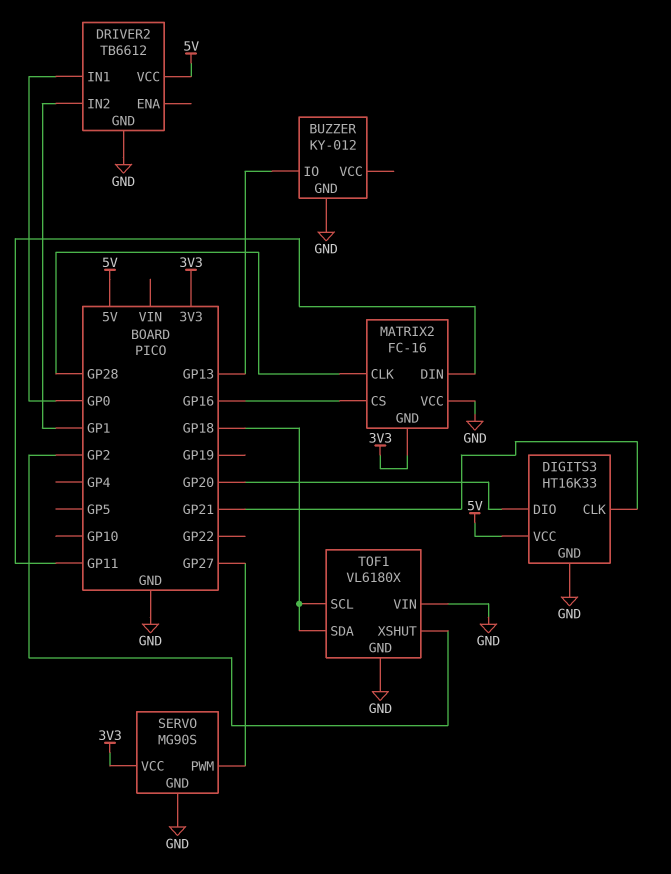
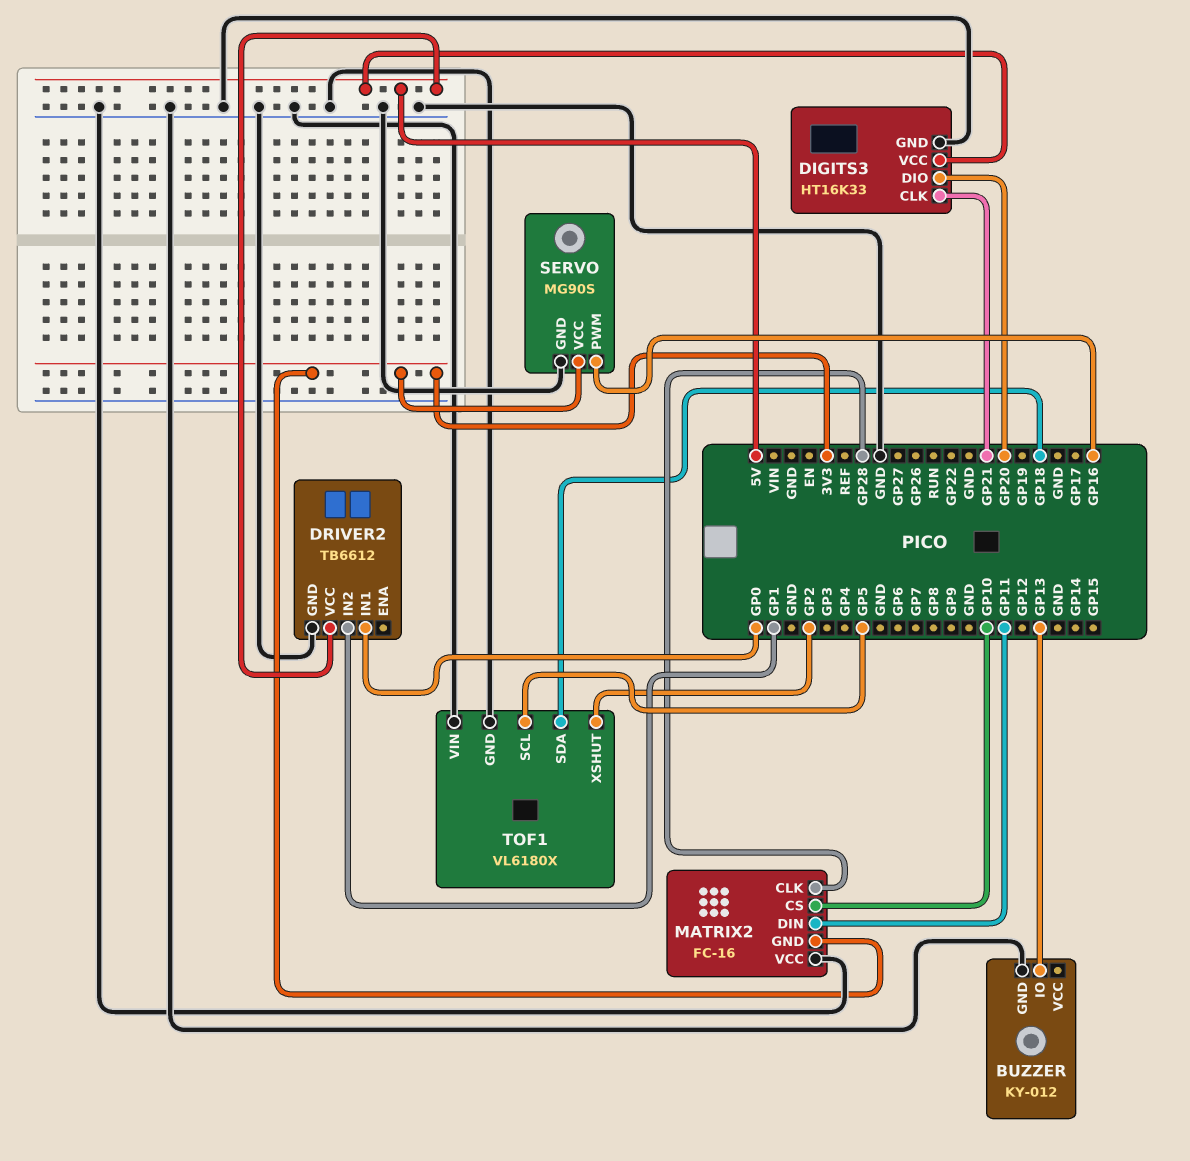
MATRIX2 pin CS: GP16 -> GP10
SERVO pin PWM: GP27 -> GP16
TOF1 pin SCL: GP18 -> GP5

